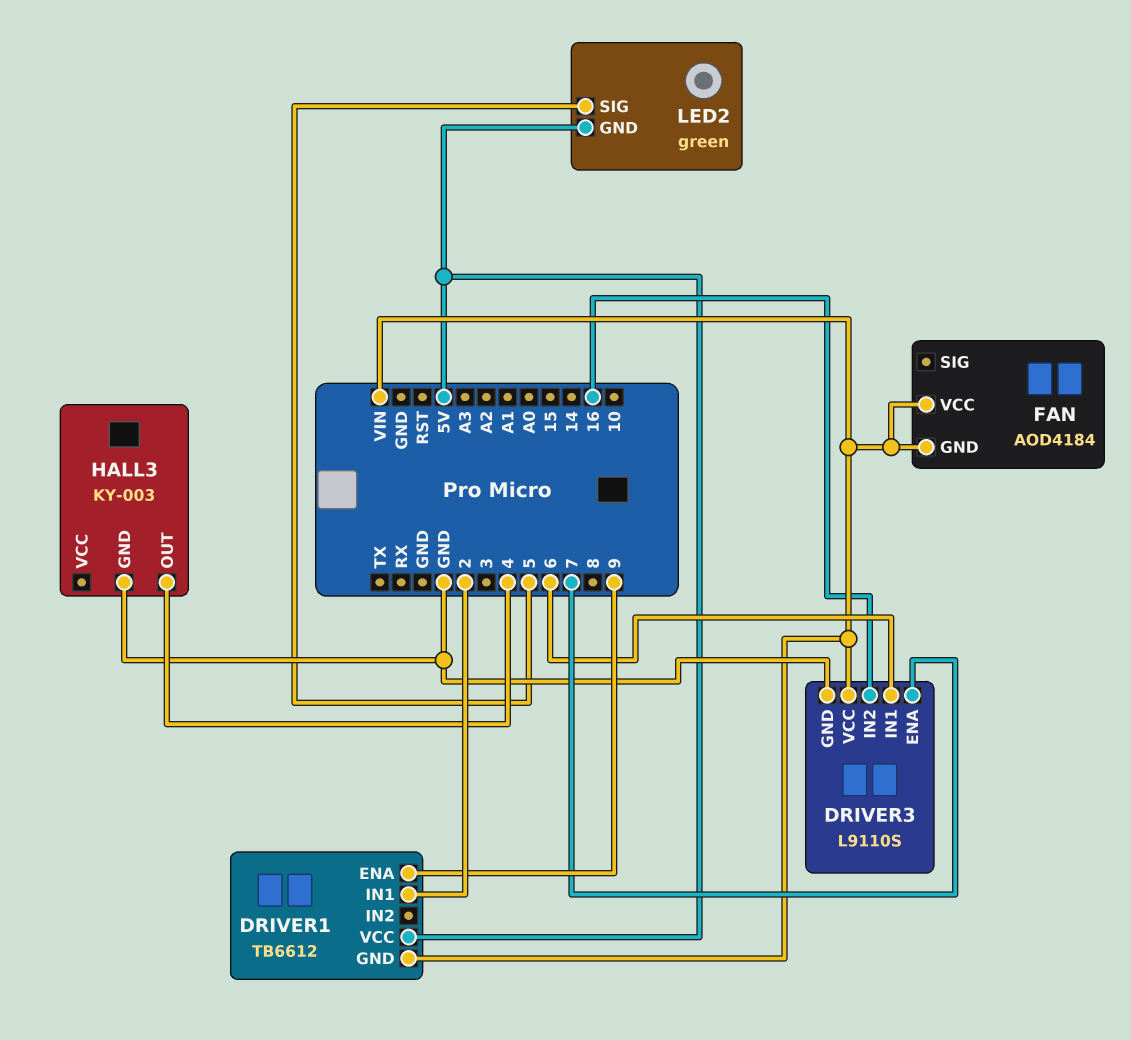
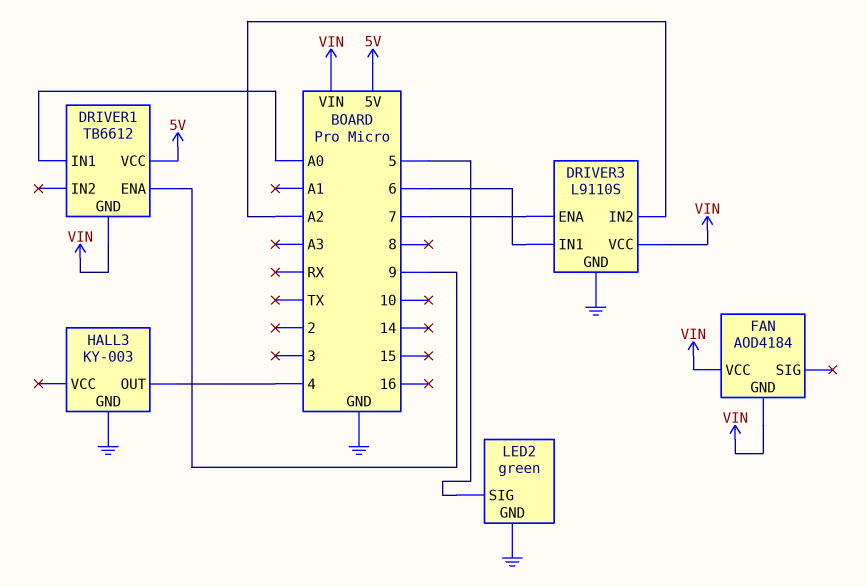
DRIVER1 pin IN1: 2 -> A0
DRIVER3 pin IN2: 16 -> A2
LED2 pin GND: 5V -> GND

